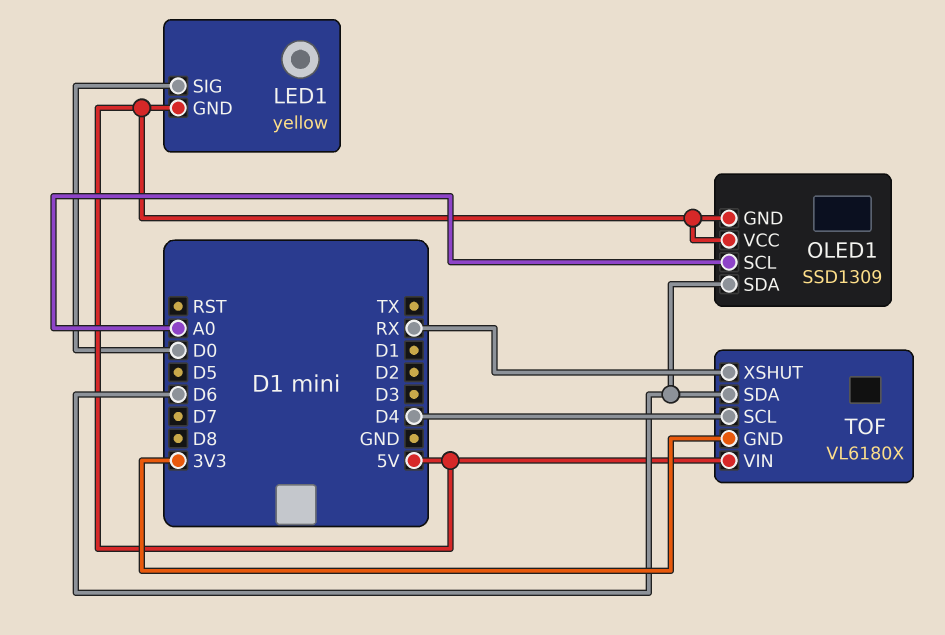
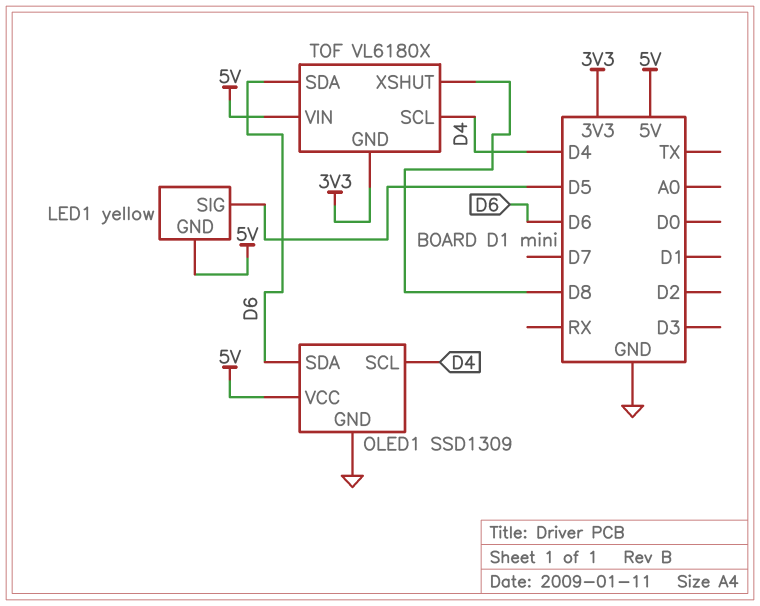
LED1 pin SIG: D0 -> D5
OLED1 pin GND: 5V -> GND
OLED1 pin SCL: A0 -> D4
TOF pin XSHUT: RX -> D8

